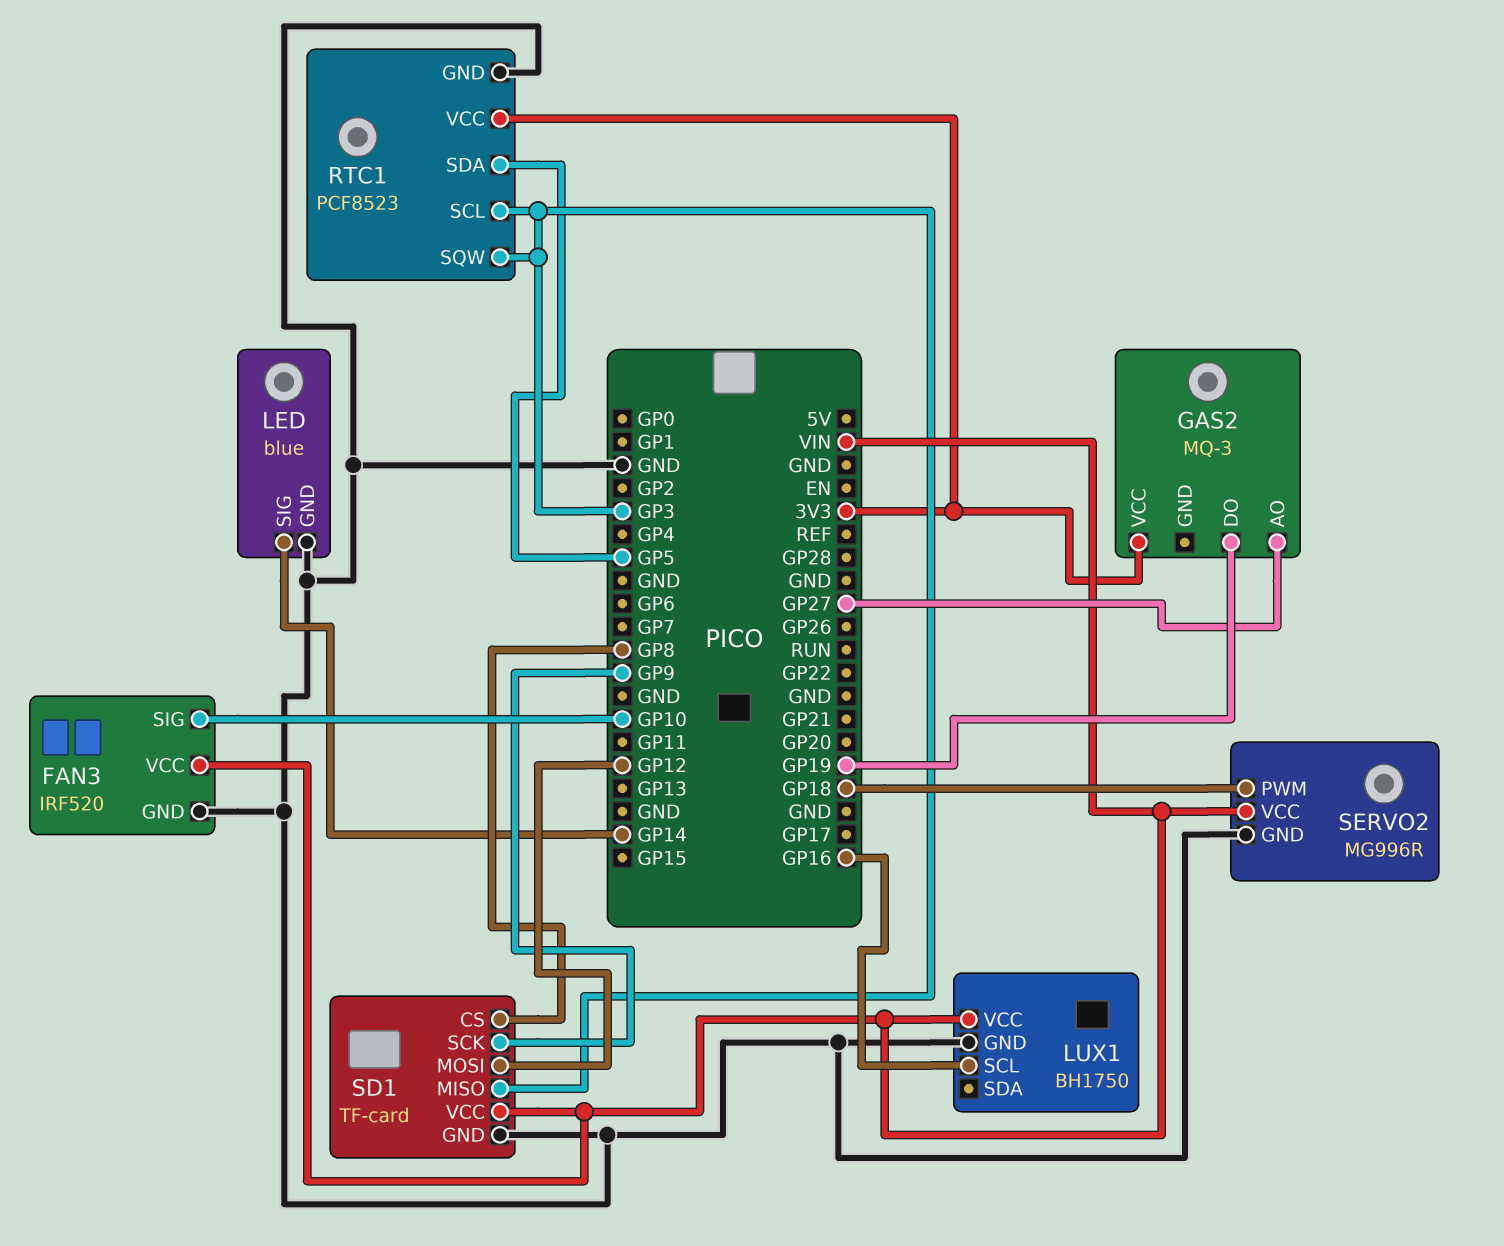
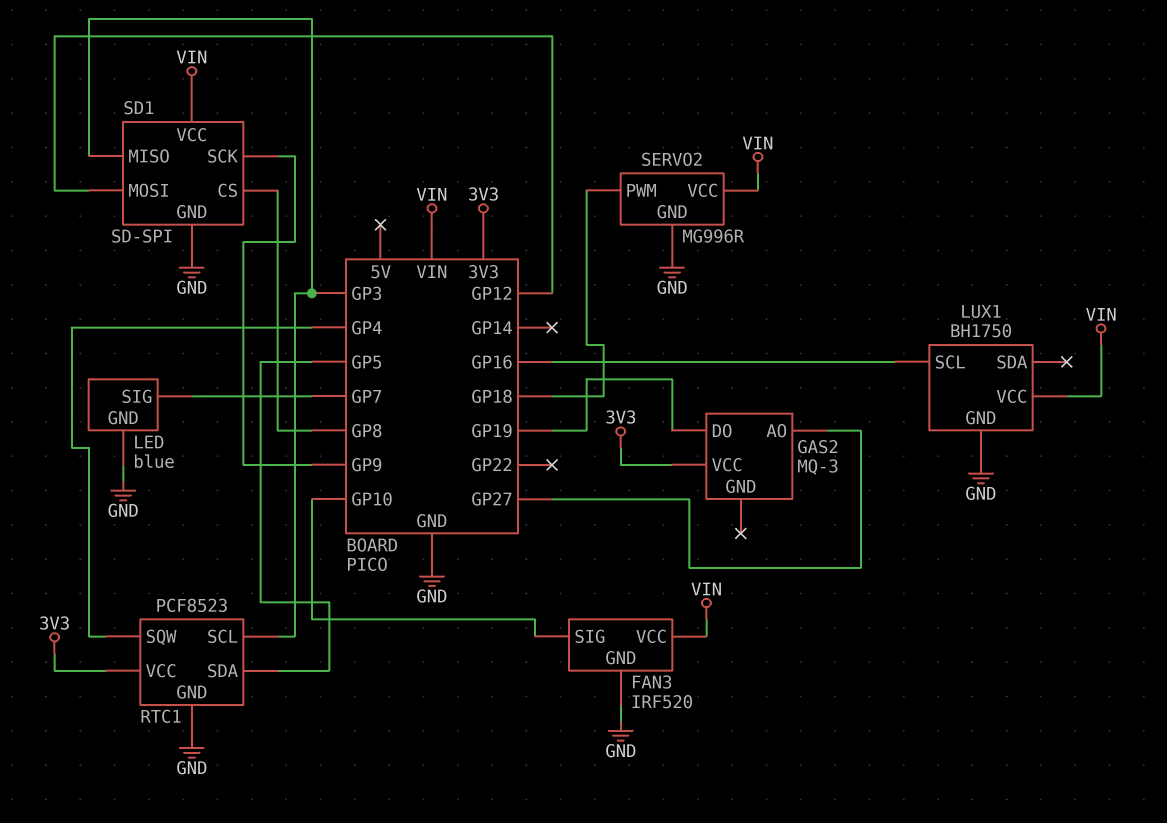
LED pin SIG: GP14 -> GP7
RTC1 pin SQW: GP3 -> GP4
SD1: TF-card -> SD-SPI

